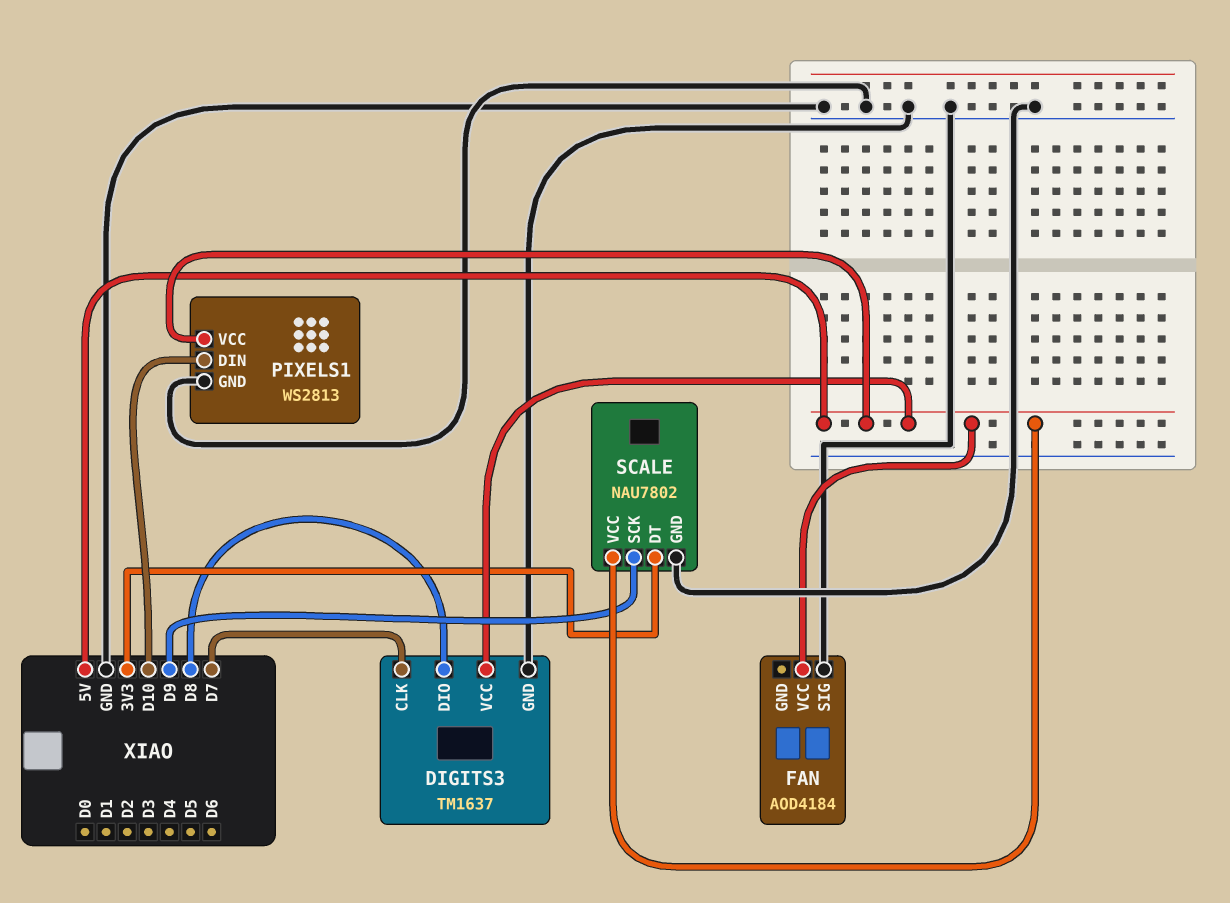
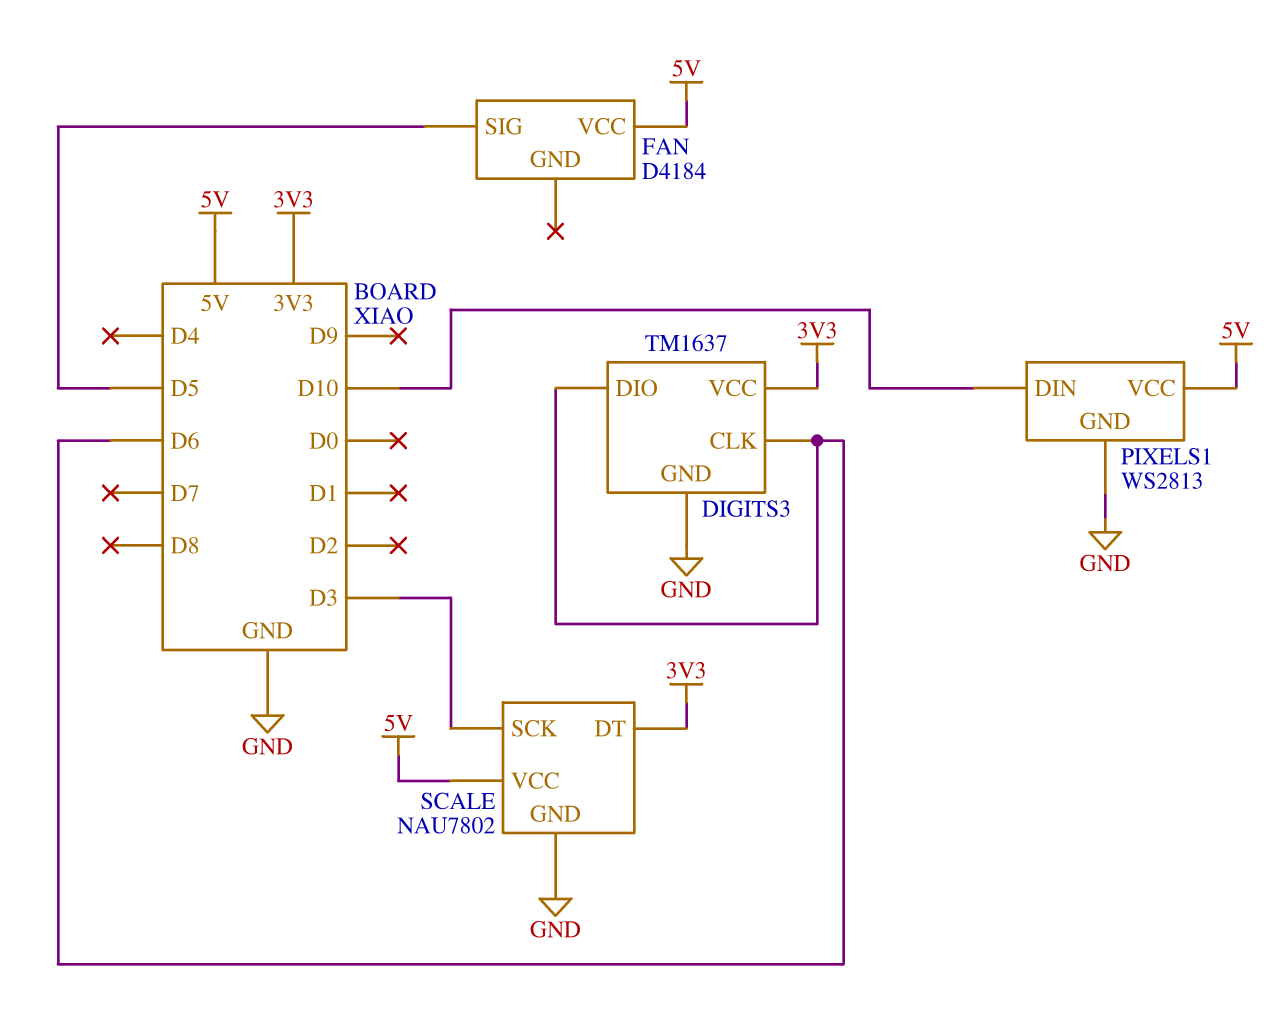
DIGITS3 pin CLK: D7 -> D6
DIGITS3 pin DIO: D8 -> D6
DIGITS3 pin VCC: 5V -> 3V3
FAN: AOD4184 -> D4184
FAN pin SIG: GND -> D5
SCALE pin SCK: D9 -> D3

